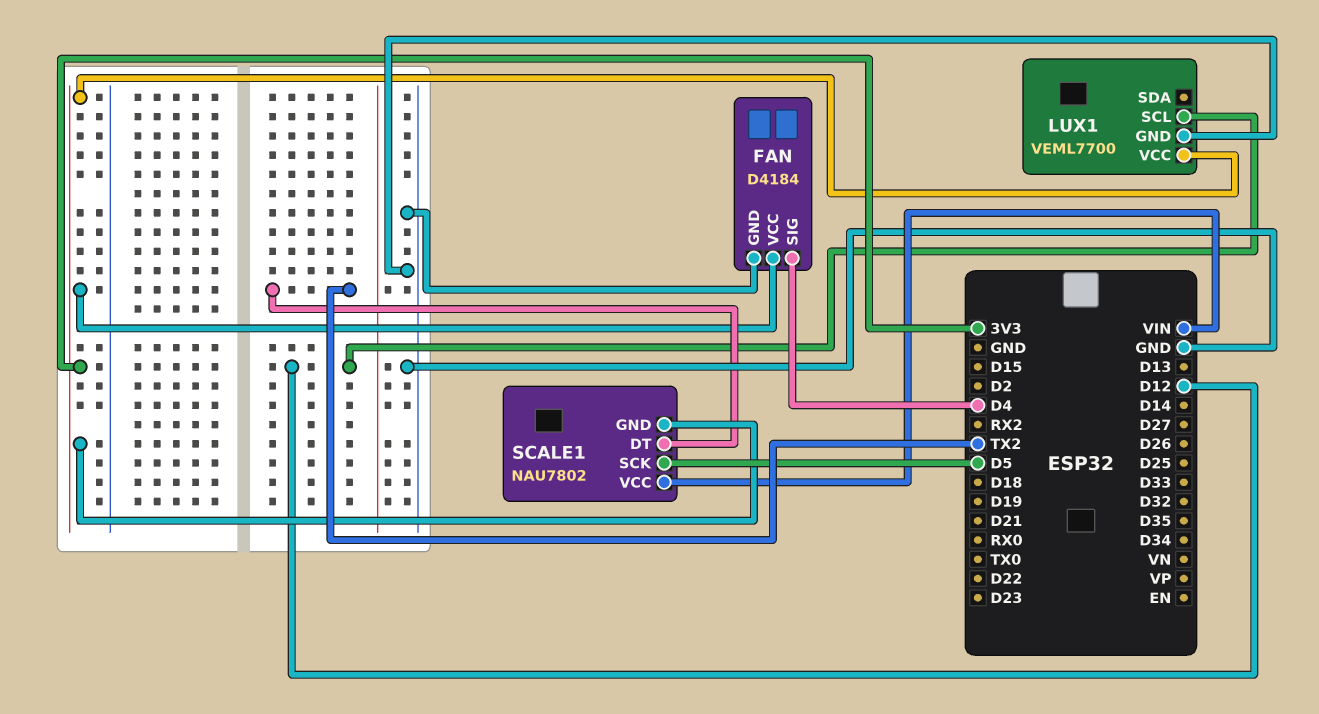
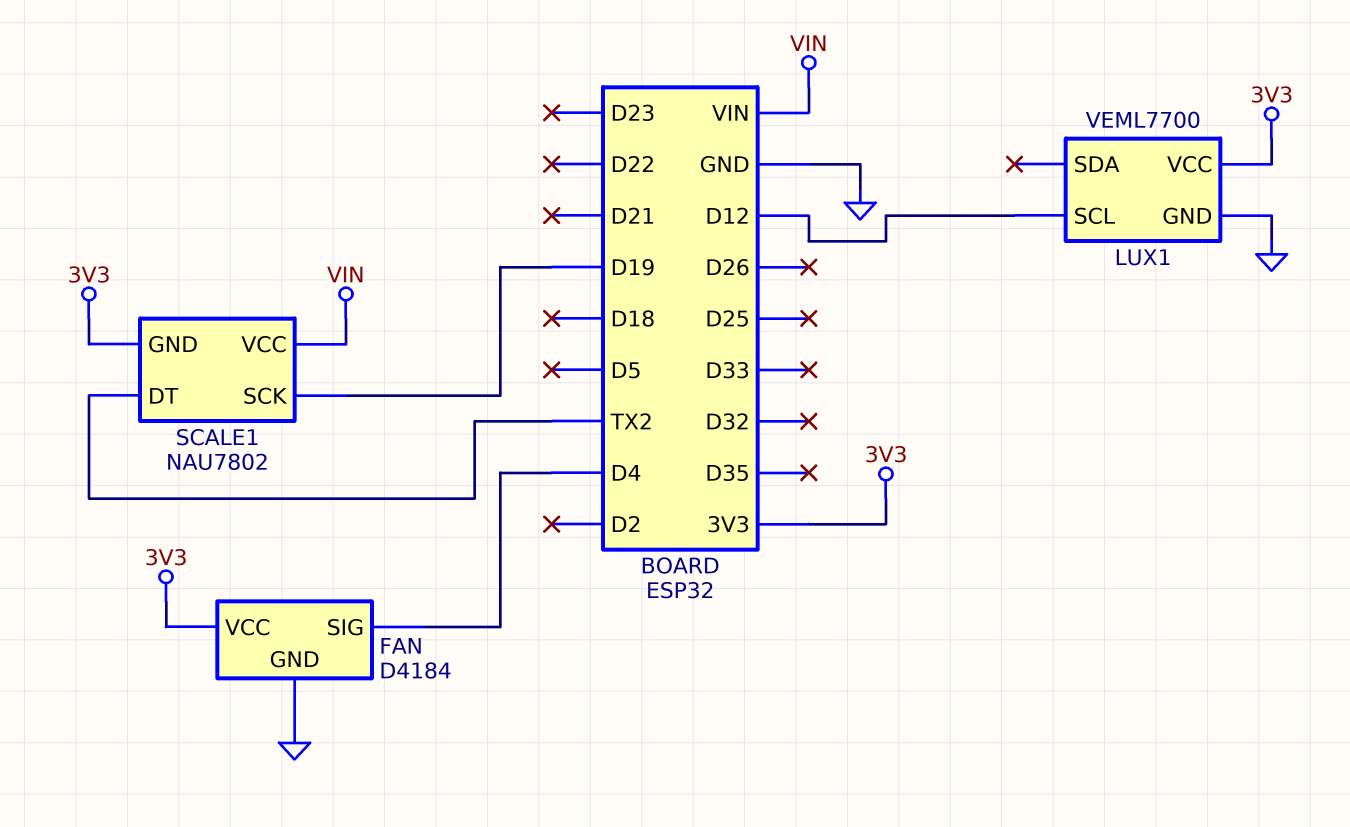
SCALE1 pin SCK: D5 -> D19

